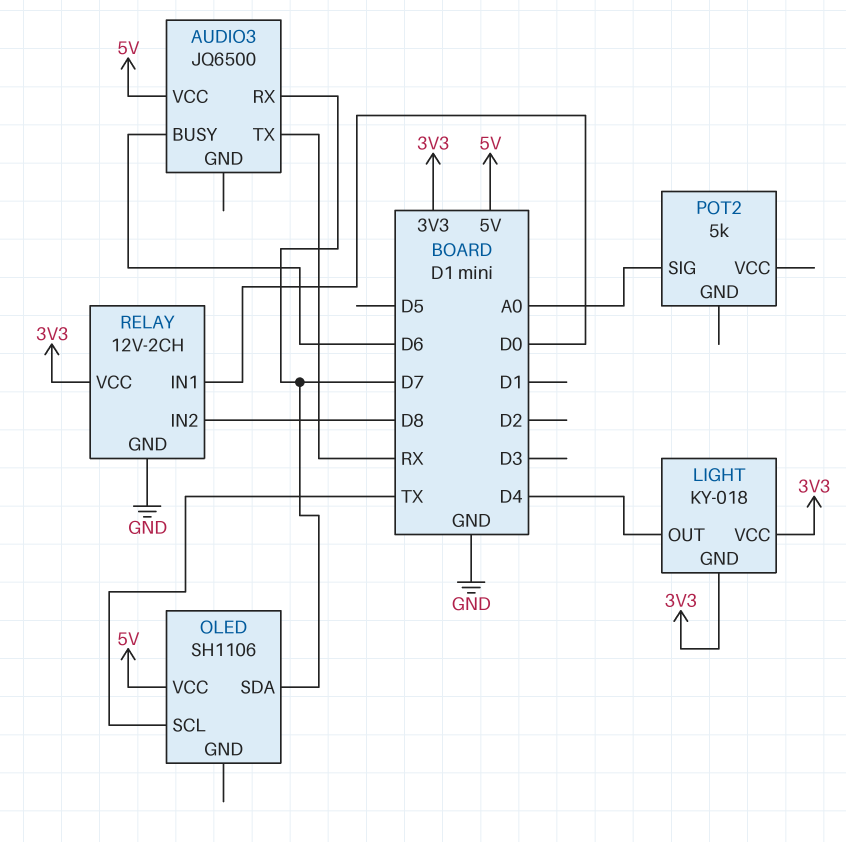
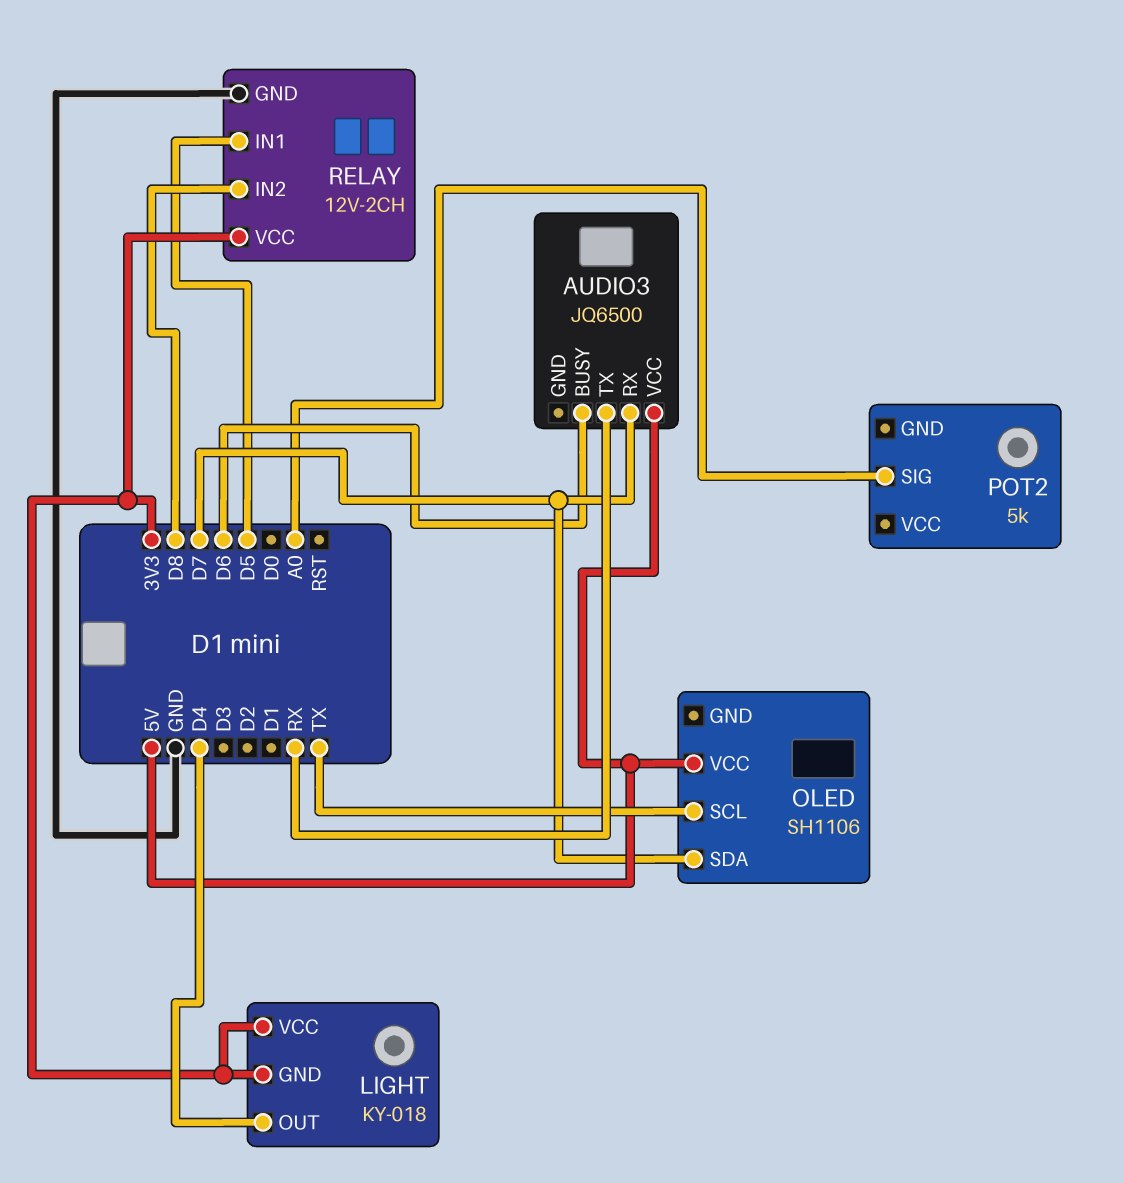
RELAY pin IN1: D0 -> D5

